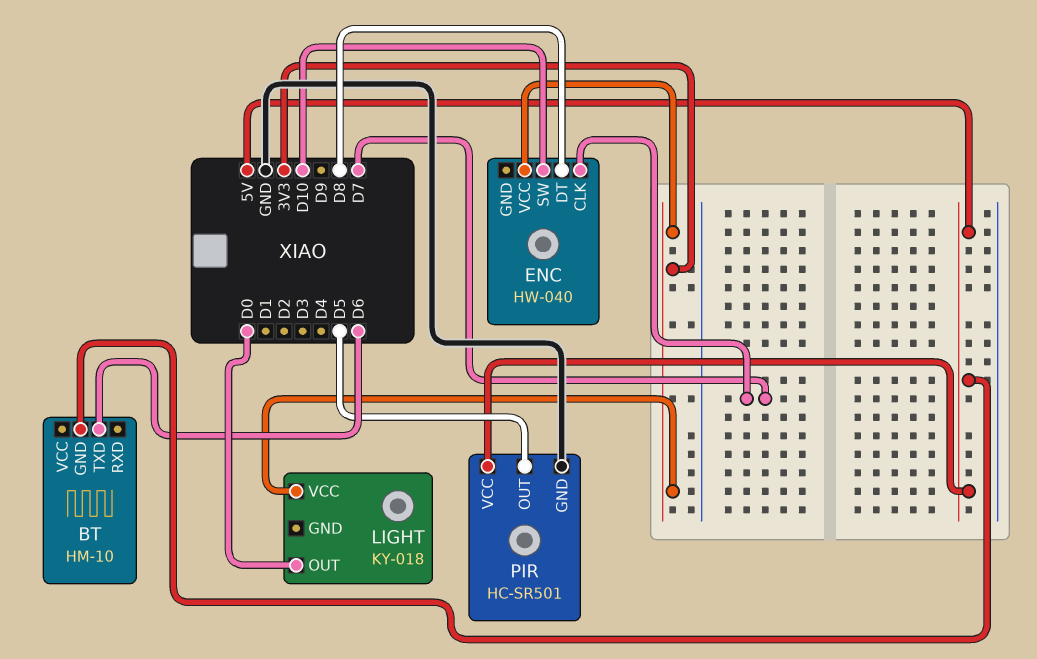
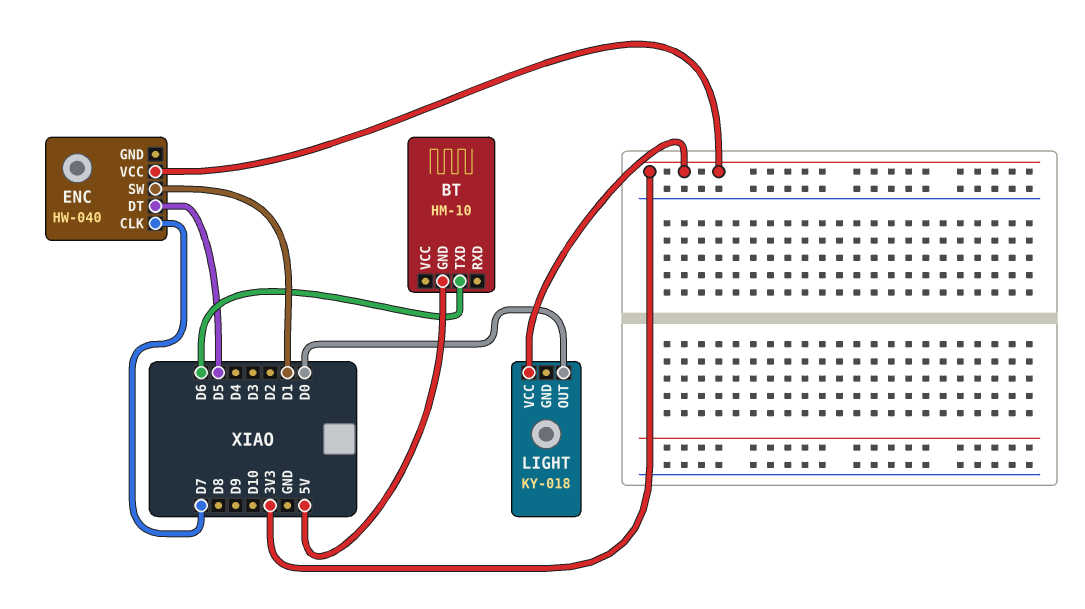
ENC pin DT: D8 -> D5
ENC pin SW: D10 -> D1
PIR: HC-SR501 -> none
PIR pin GND: GND -> none
PIR pin OUT: D5 -> none
PIR pin VCC: 5V -> none

